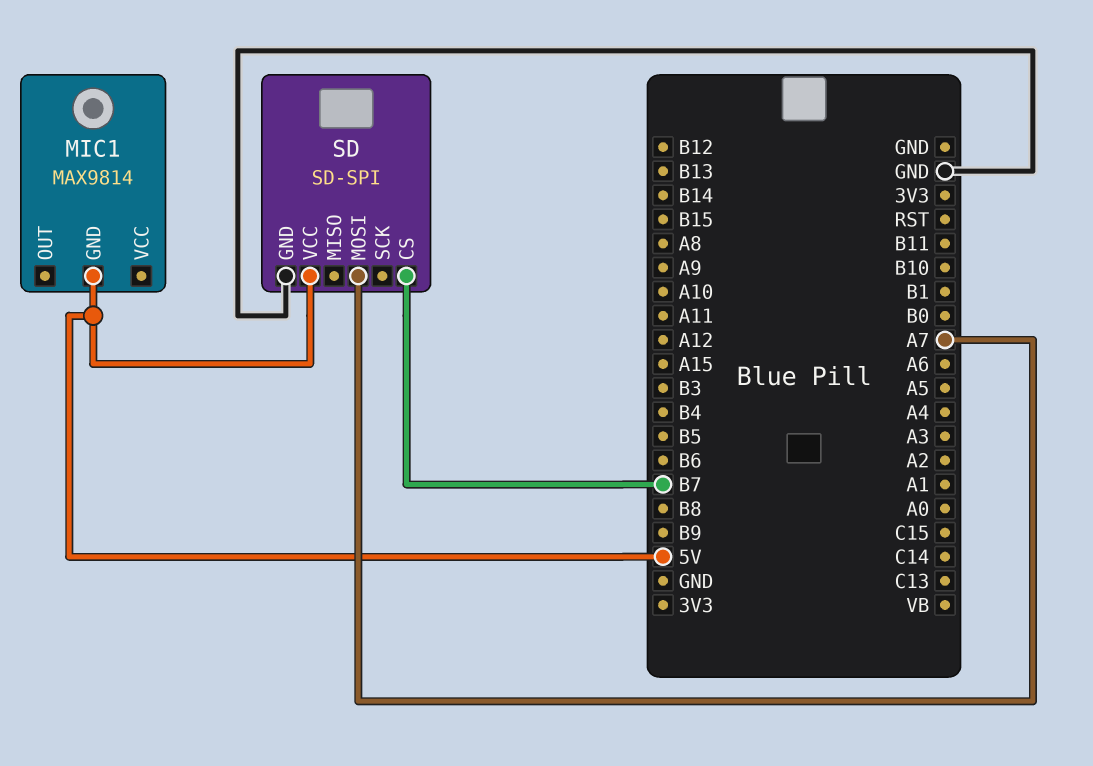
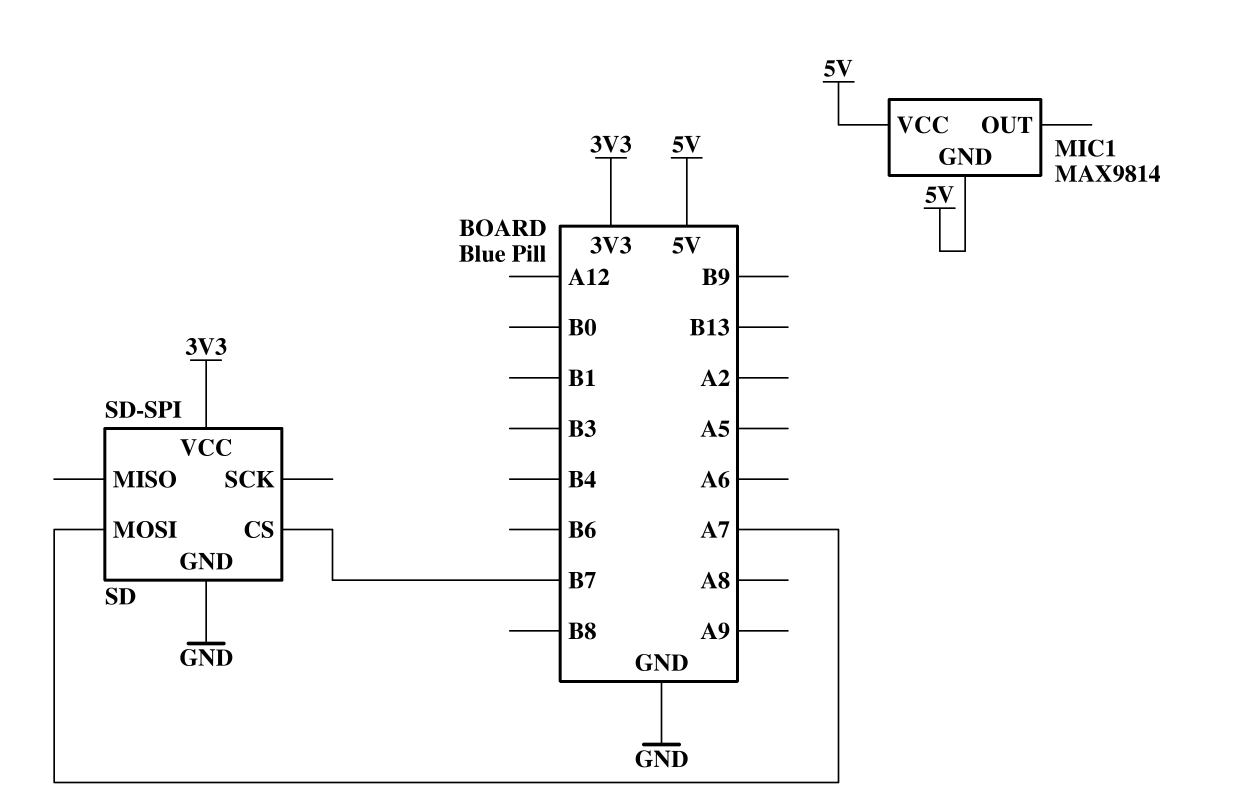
MIC1 pin VCC: none -> 5V
SD pin VCC: 5V -> 3V3

